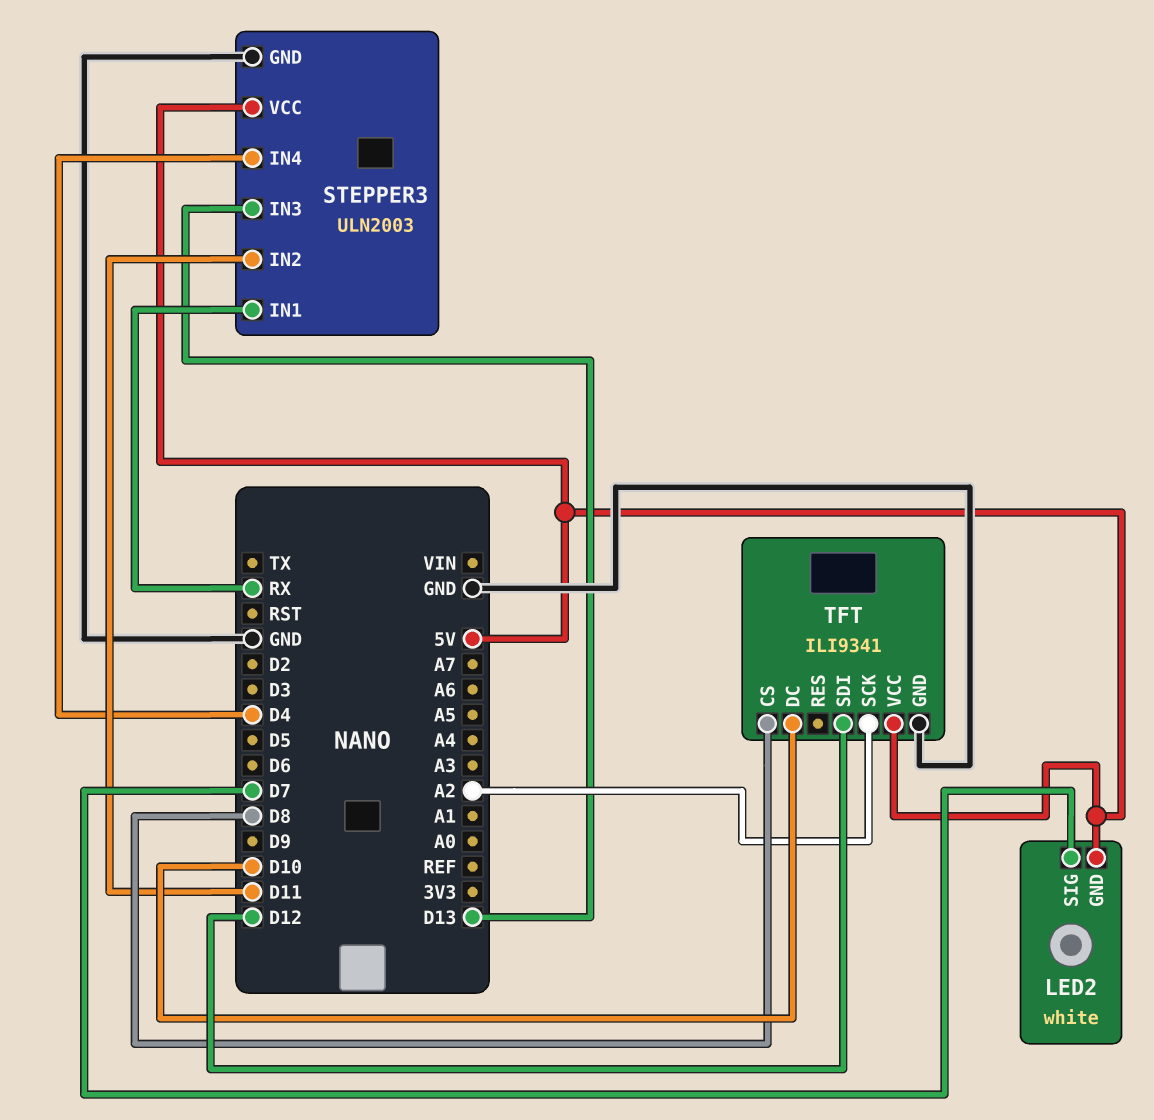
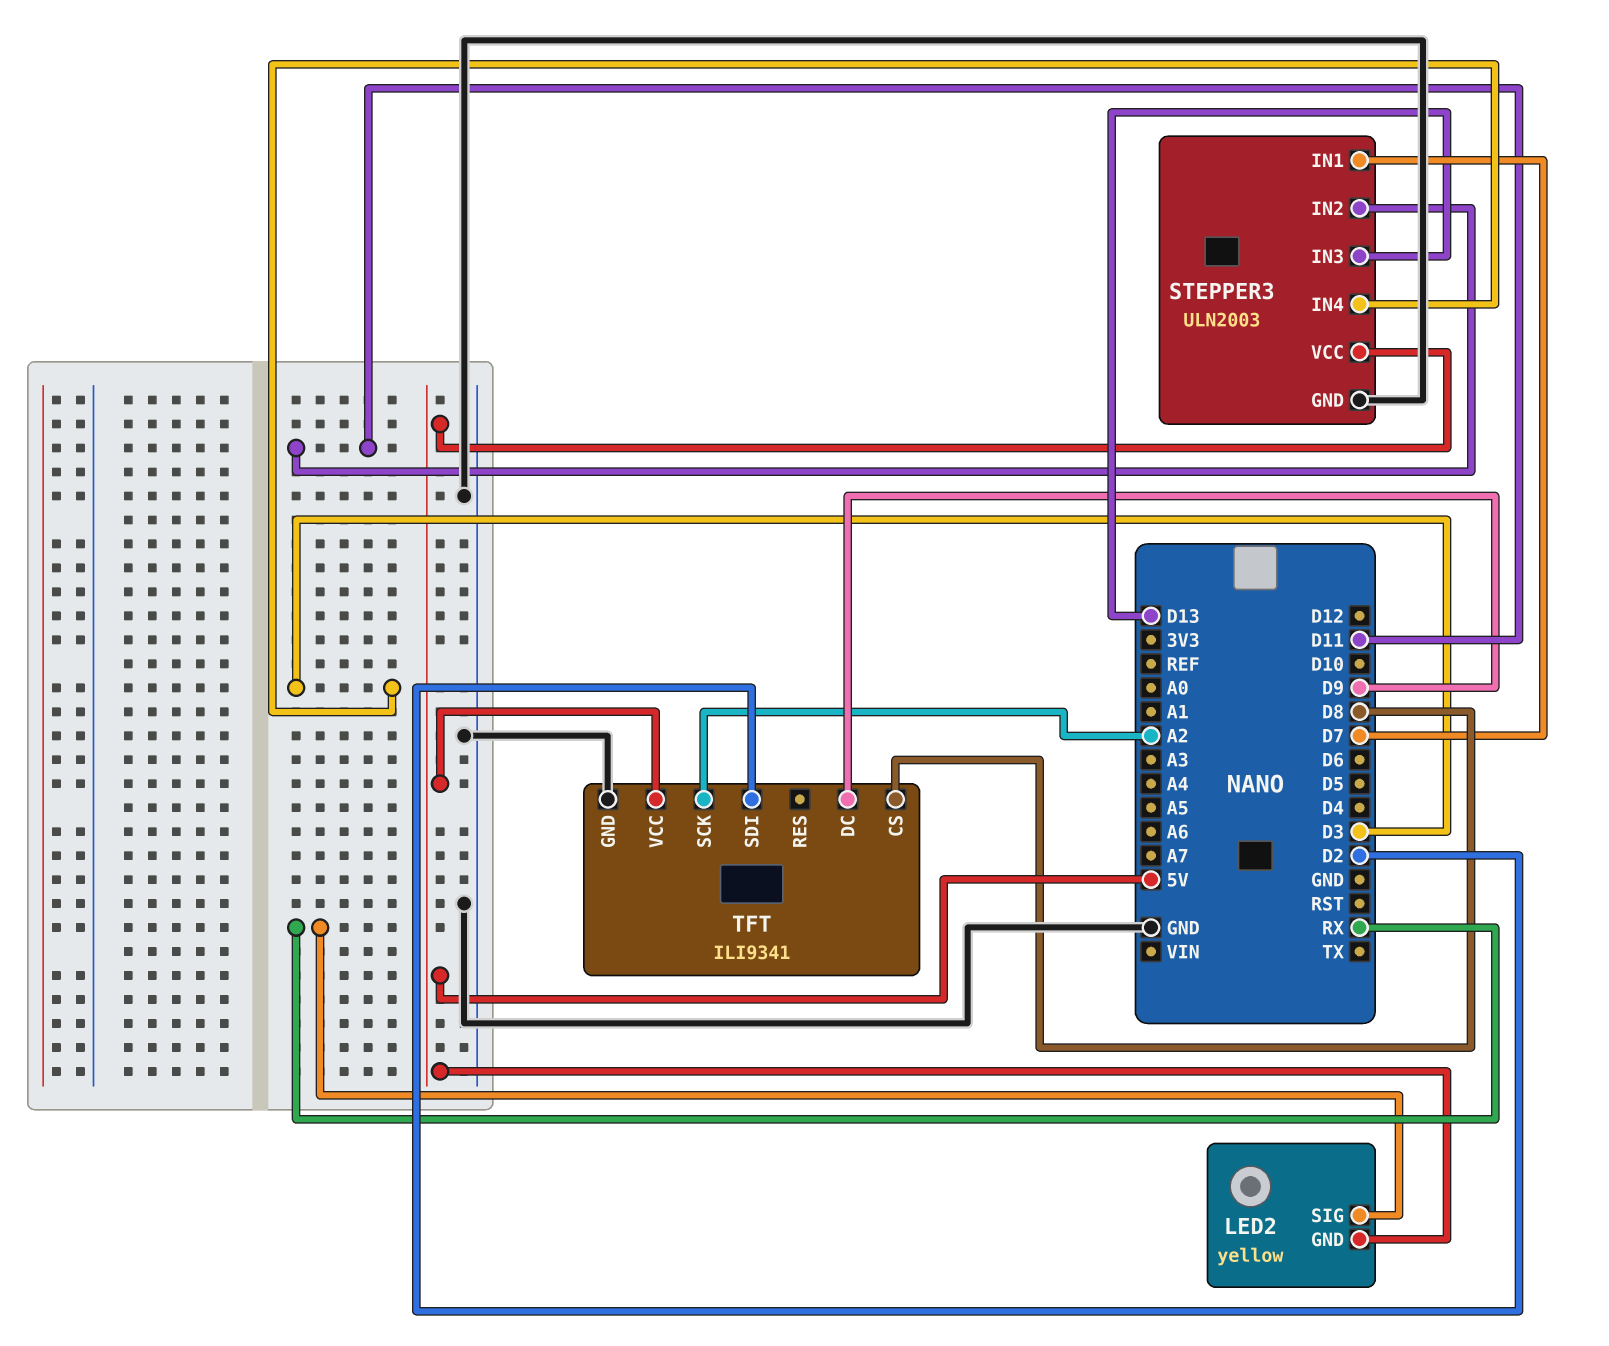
LED2: white -> yellow
LED2 pin SIG: D7 -> RX
STEPPER3 pin IN1: RX -> D7
STEPPER3 pin IN4: D4 -> D3
TFT pin DC: D10 -> D9
TFT pin SDI: D12 -> D2

